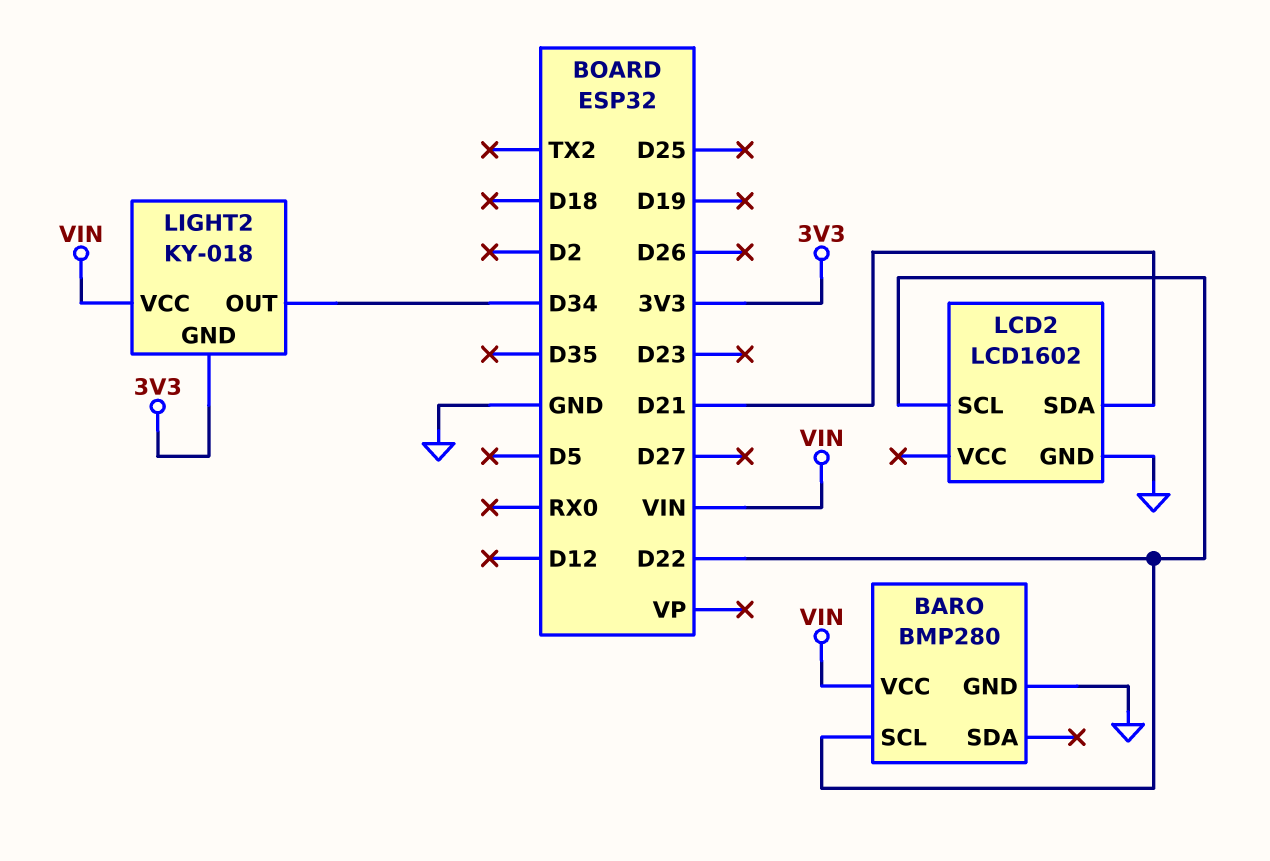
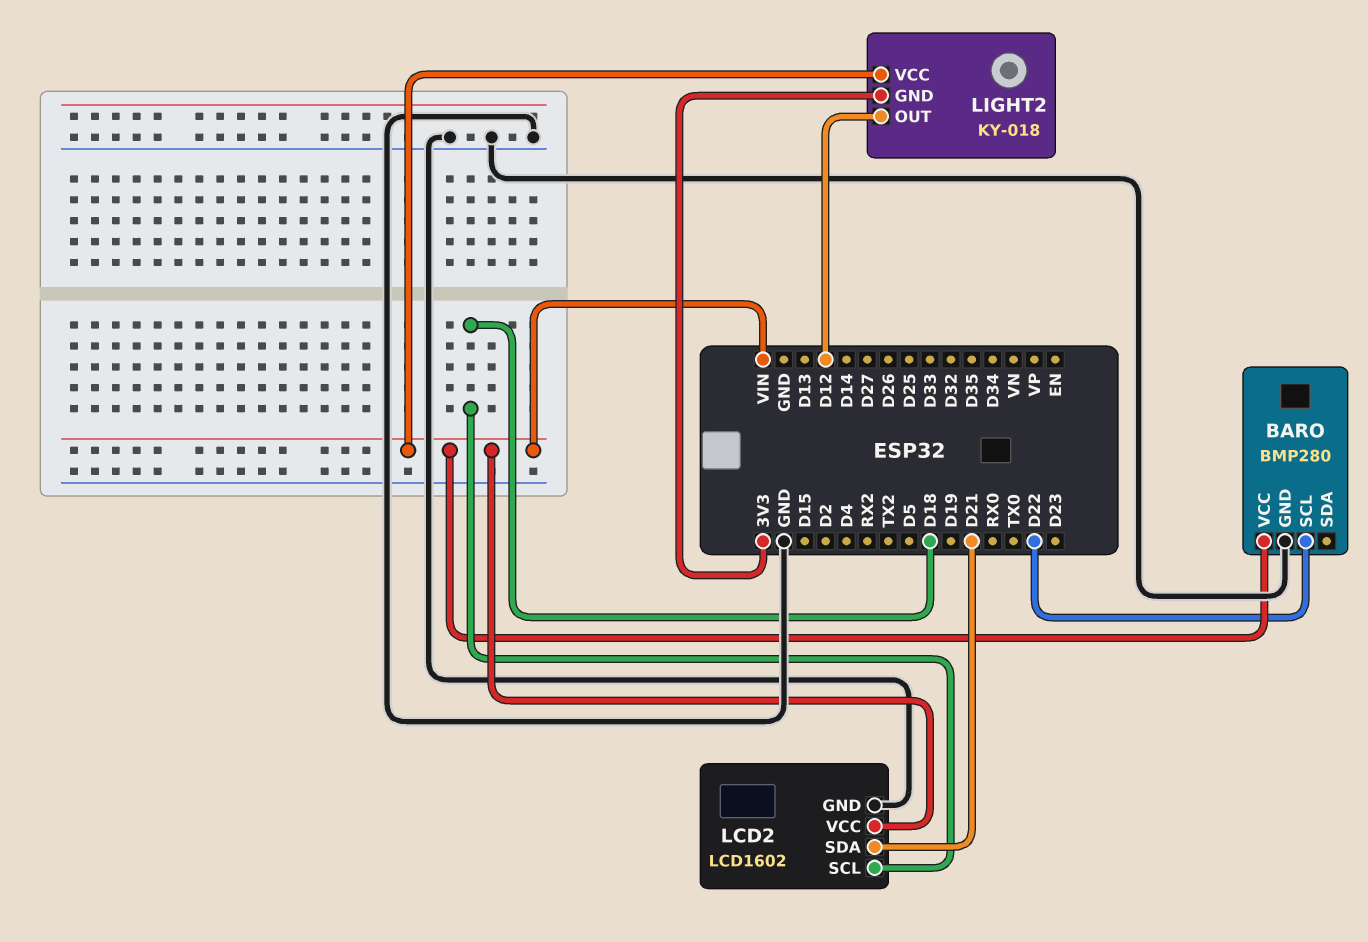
LCD2 pin SCL: D22 -> D18
LCD2 pin VCC: none -> VIN
LIGHT2 pin OUT: D34 -> D12

